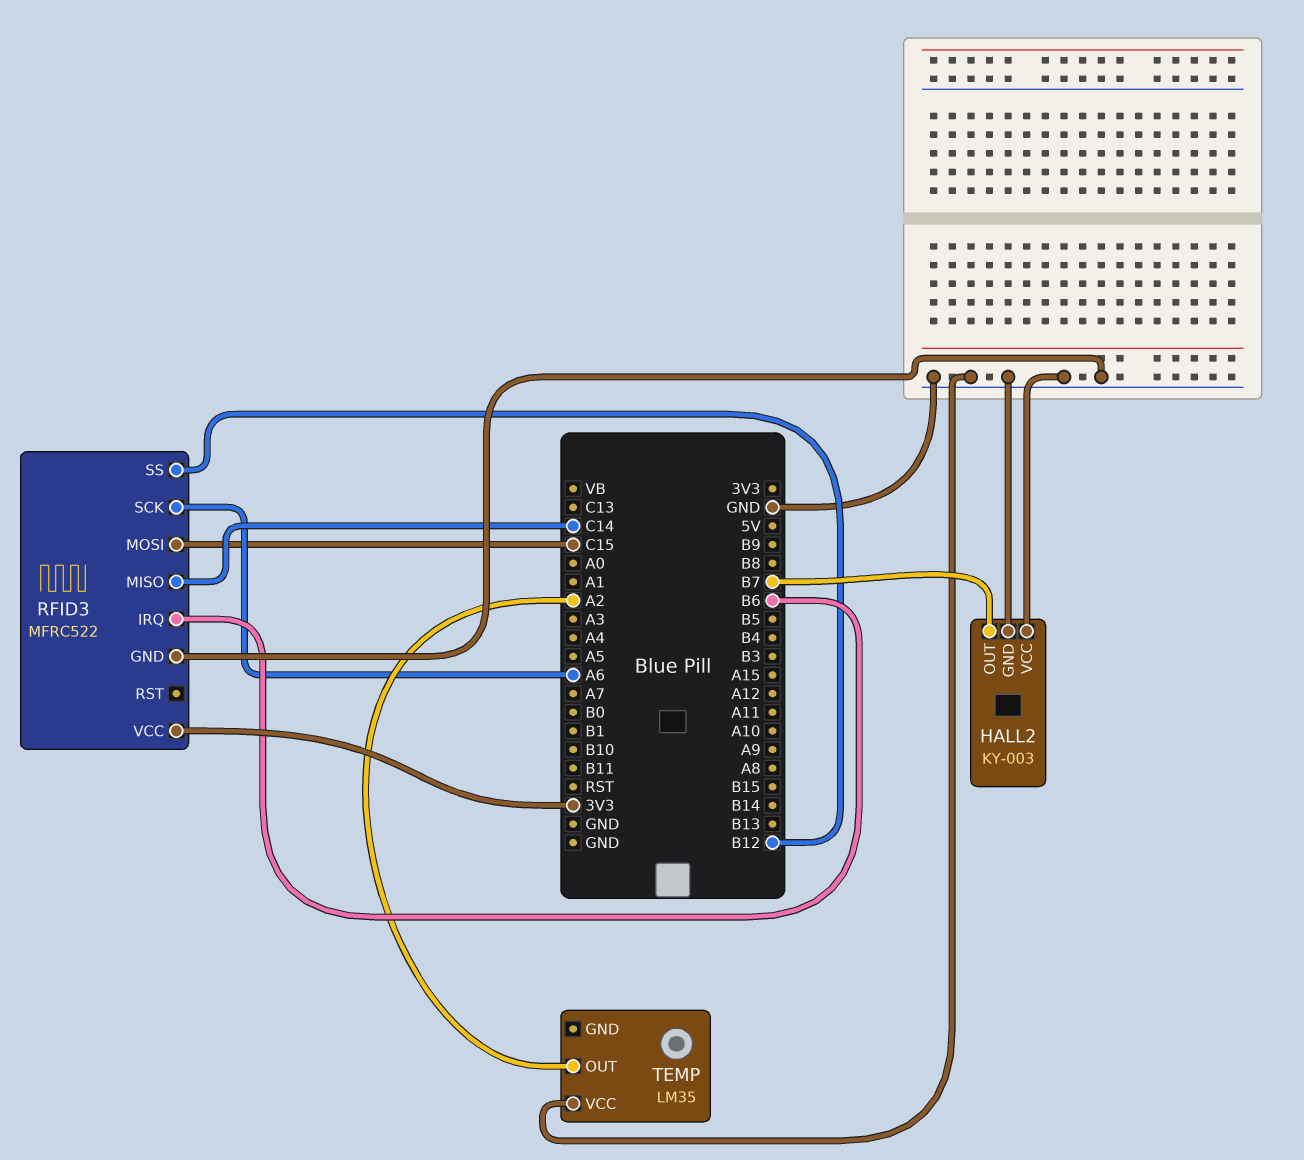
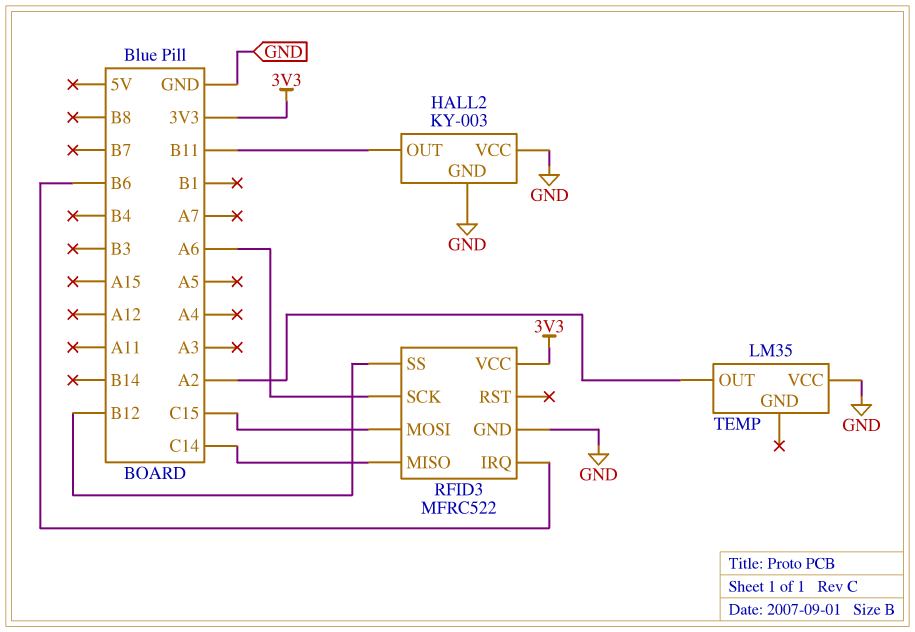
HALL2 pin OUT: B7 -> B11

